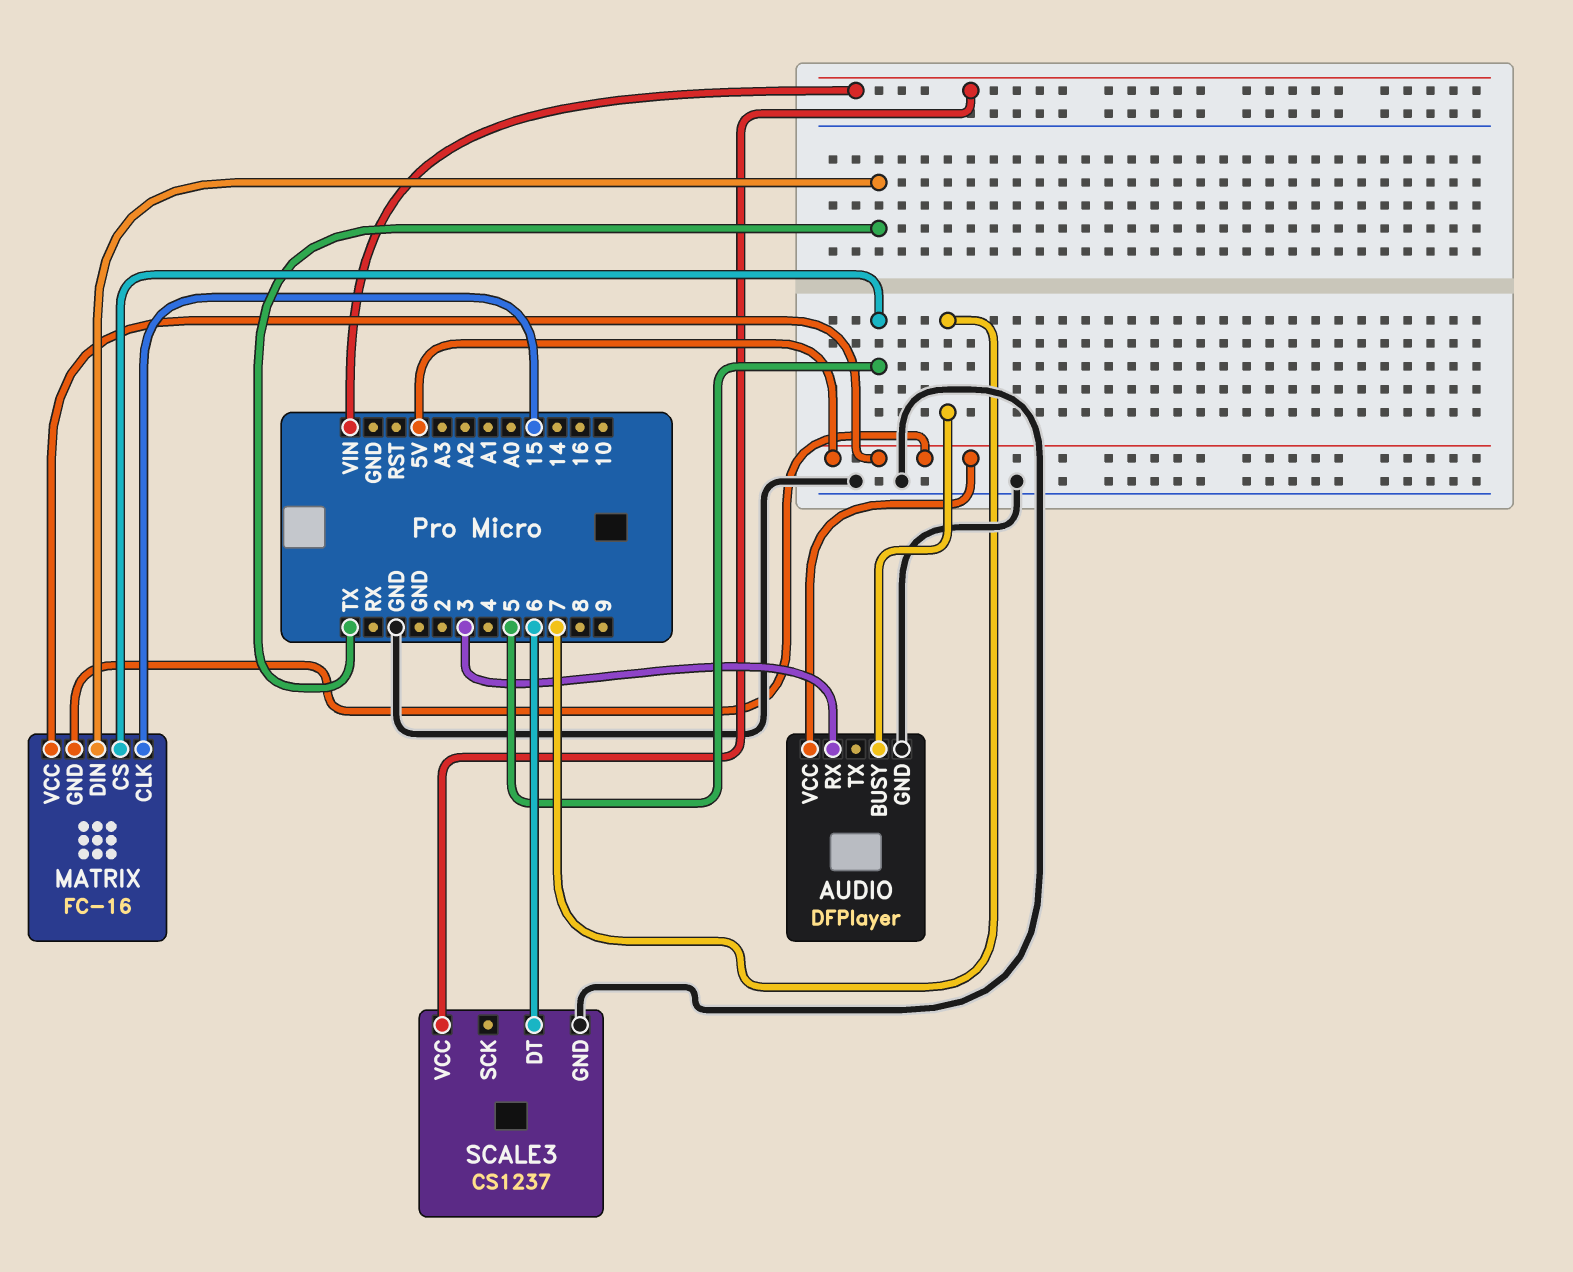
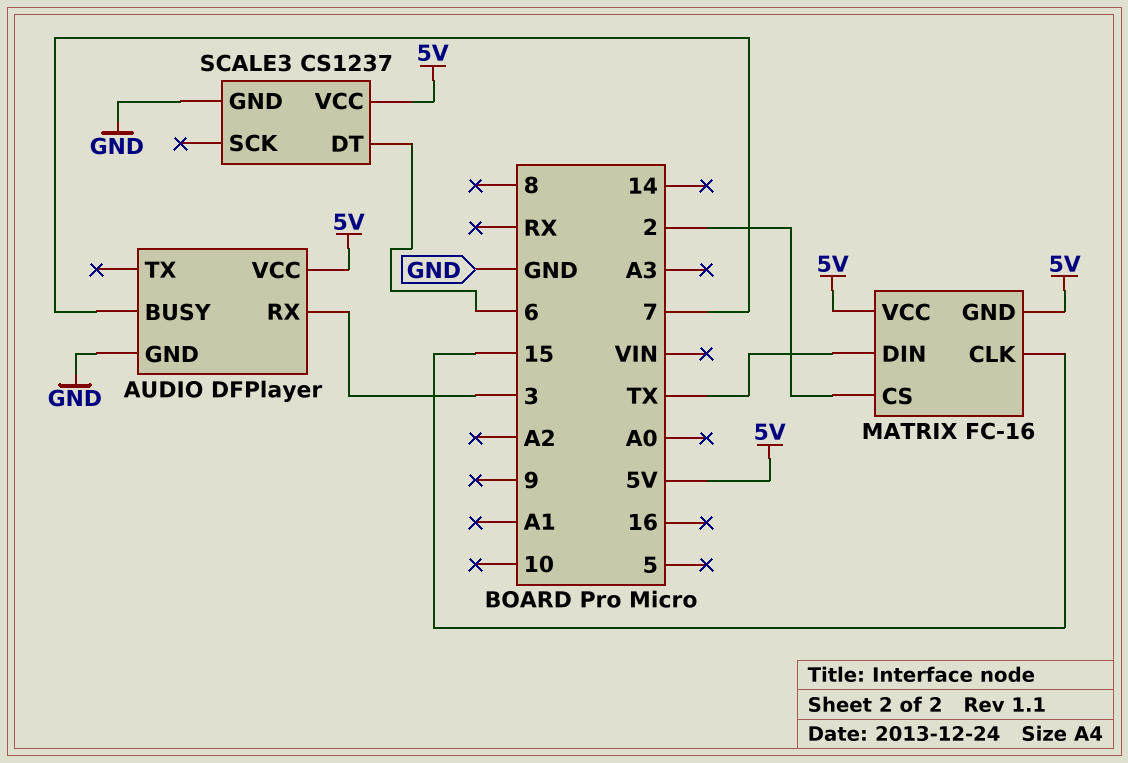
MATRIX pin CS: 5 -> 2
SCALE3 pin VCC: VIN -> 5V

